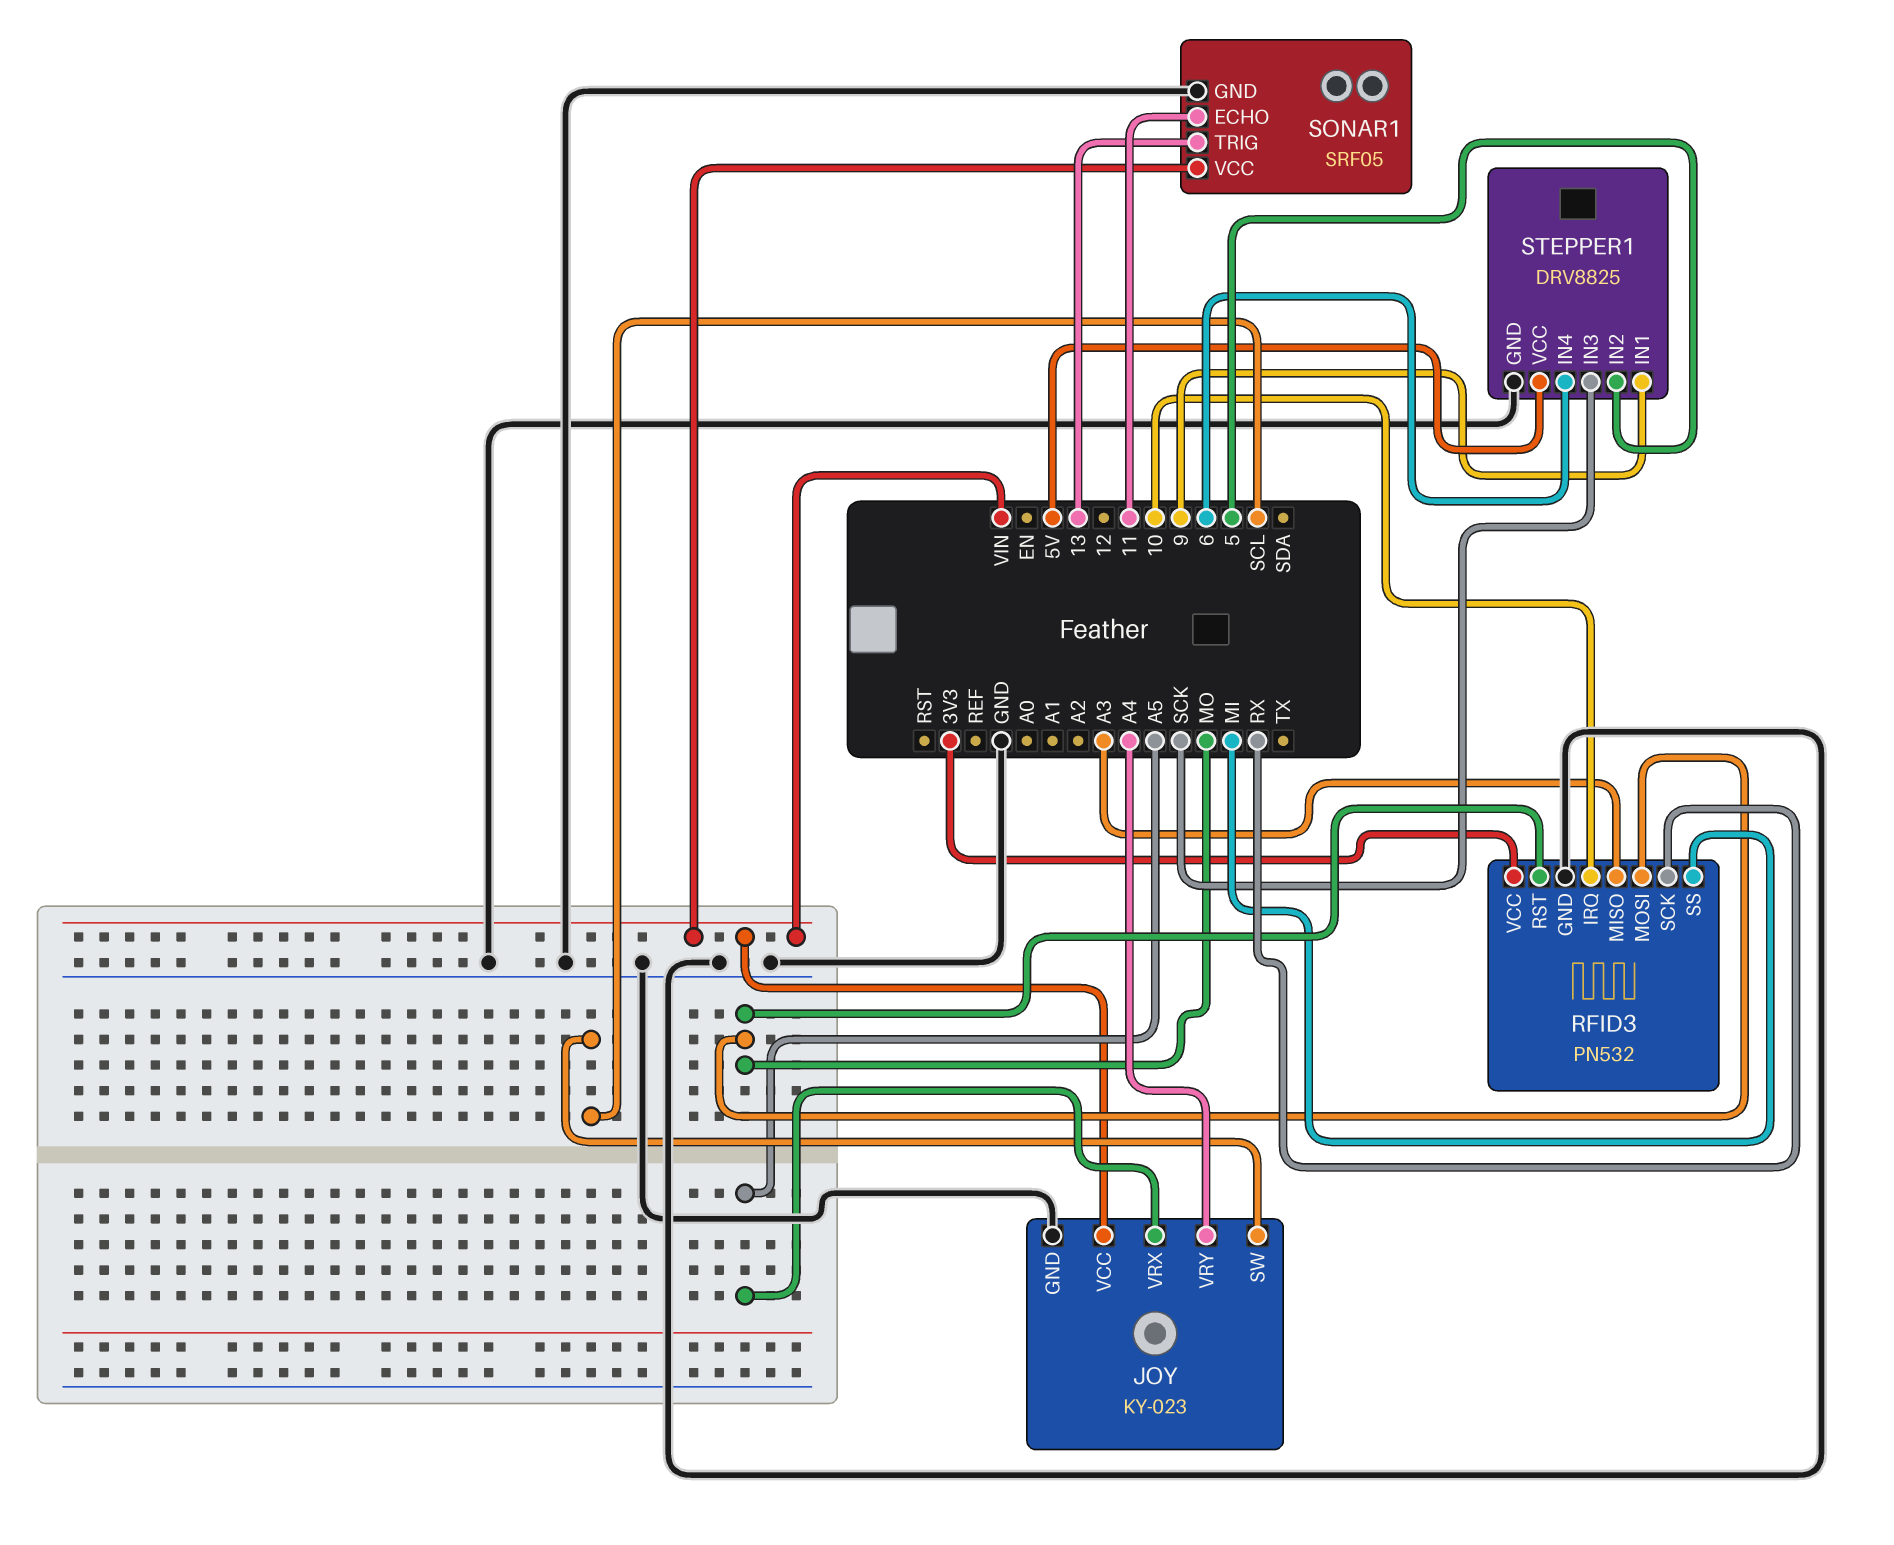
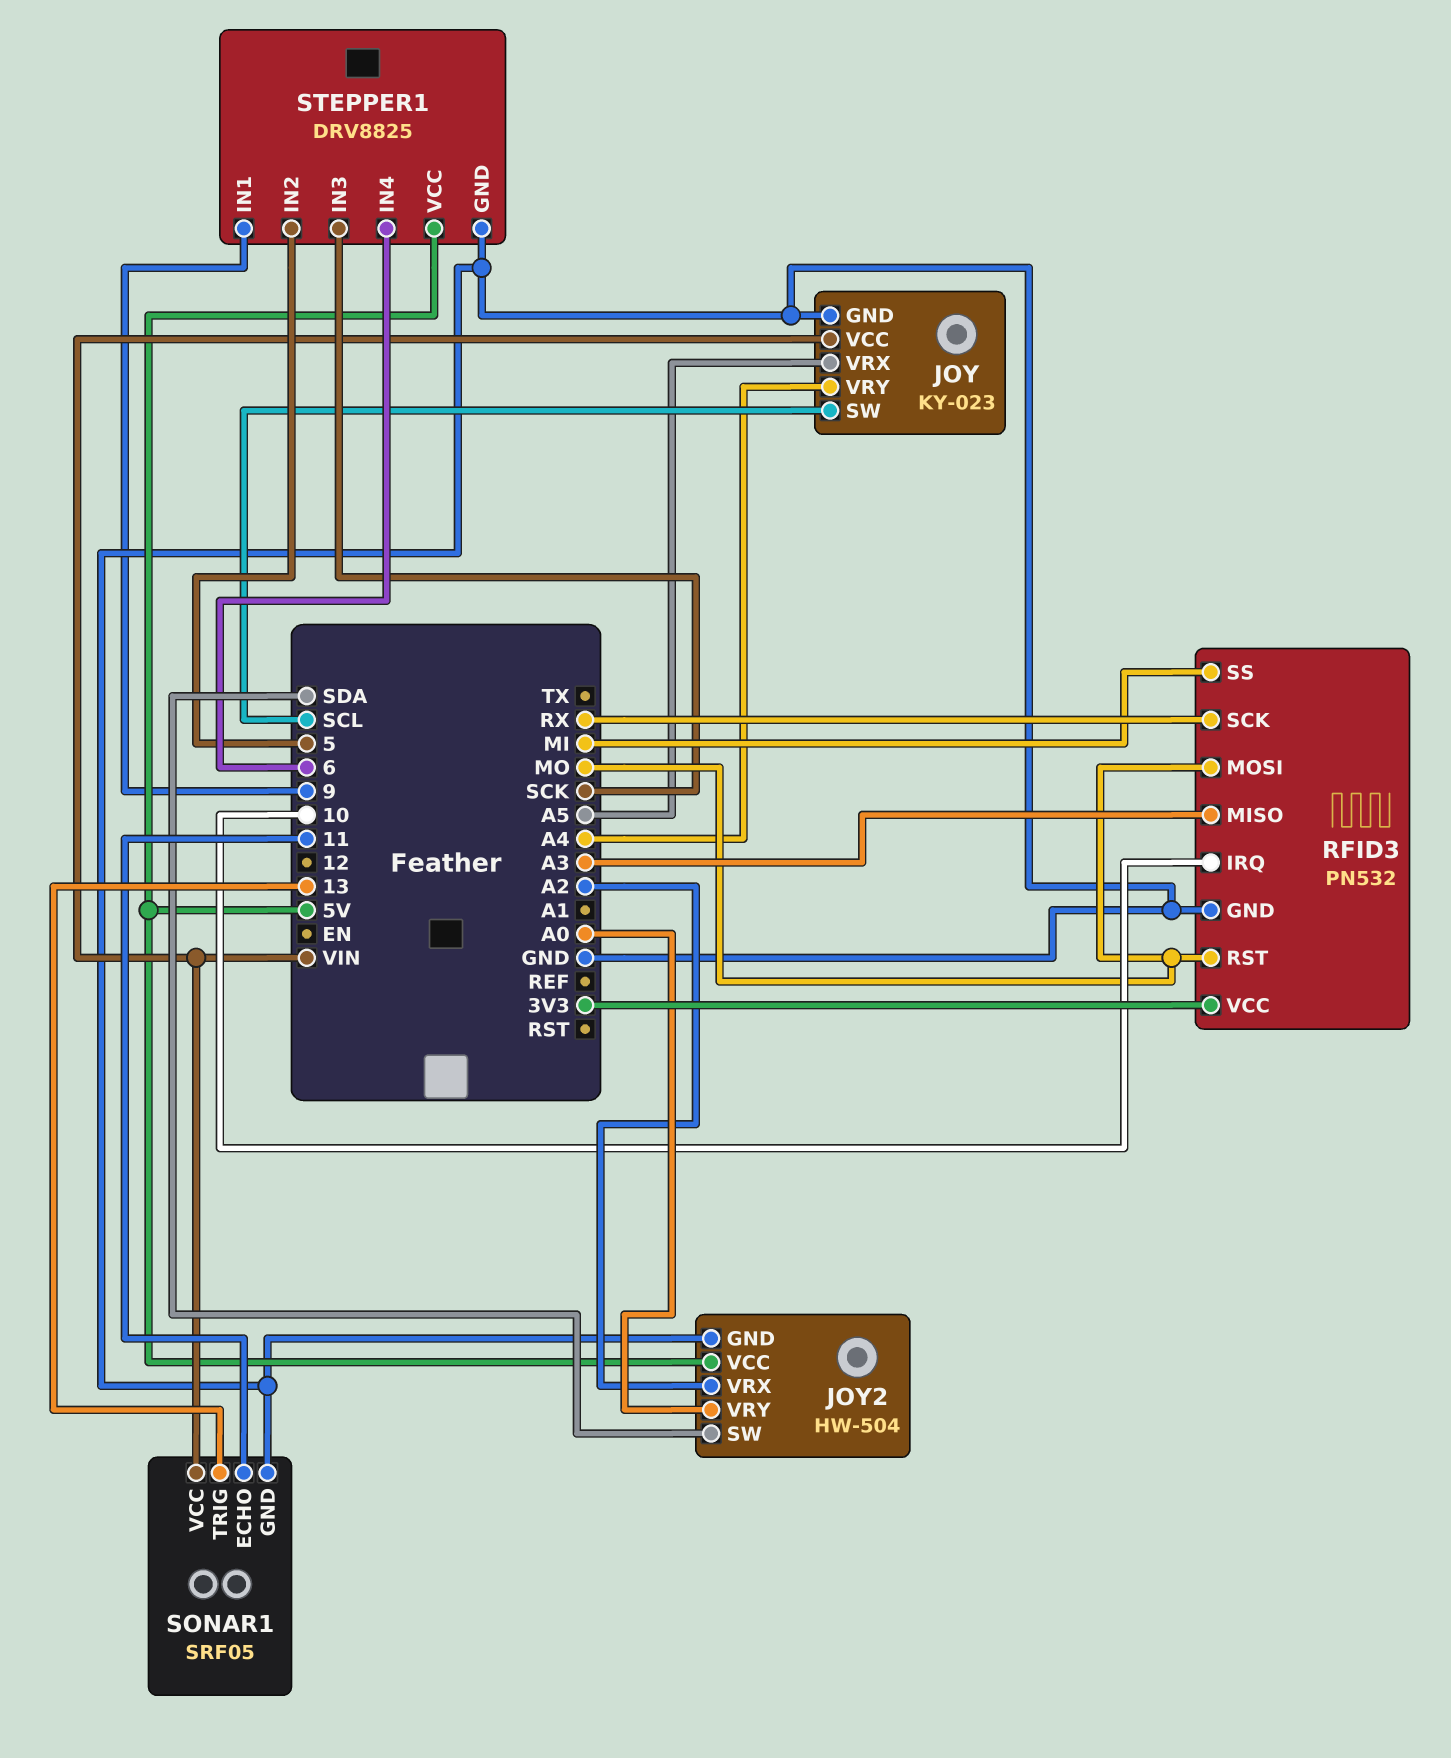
JOY2: none -> HW-504
JOY2 pin GND: none -> GND
JOY2 pin SW: none -> SDA
JOY2 pin VCC: none -> 5V
JOY2 pin VRX: none -> A2
JOY2 pin VRY: none -> A0

